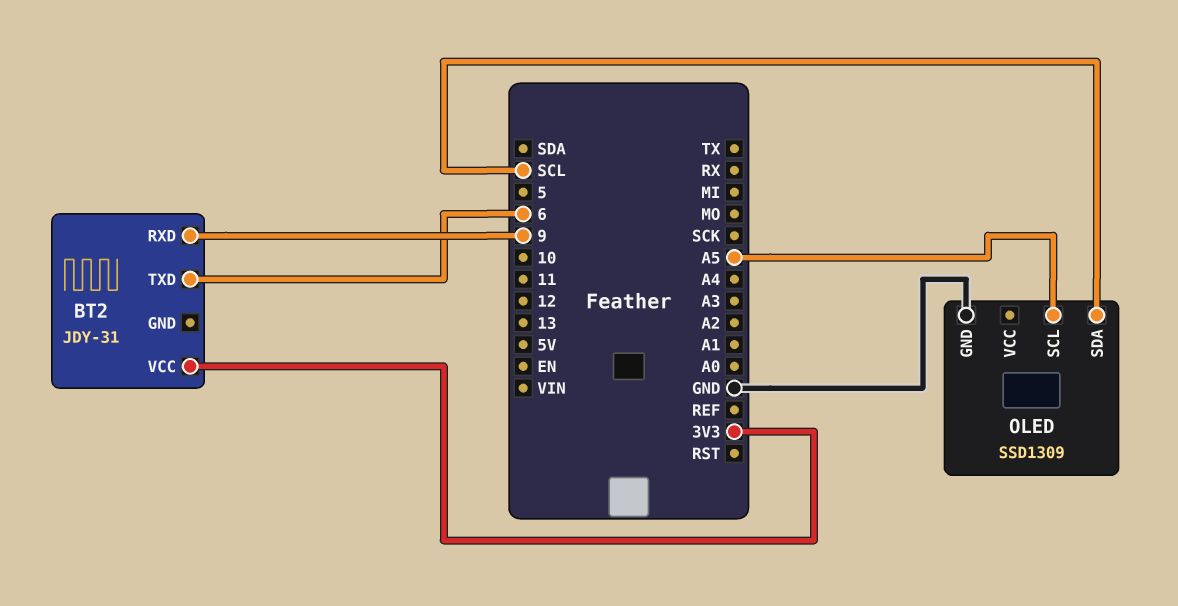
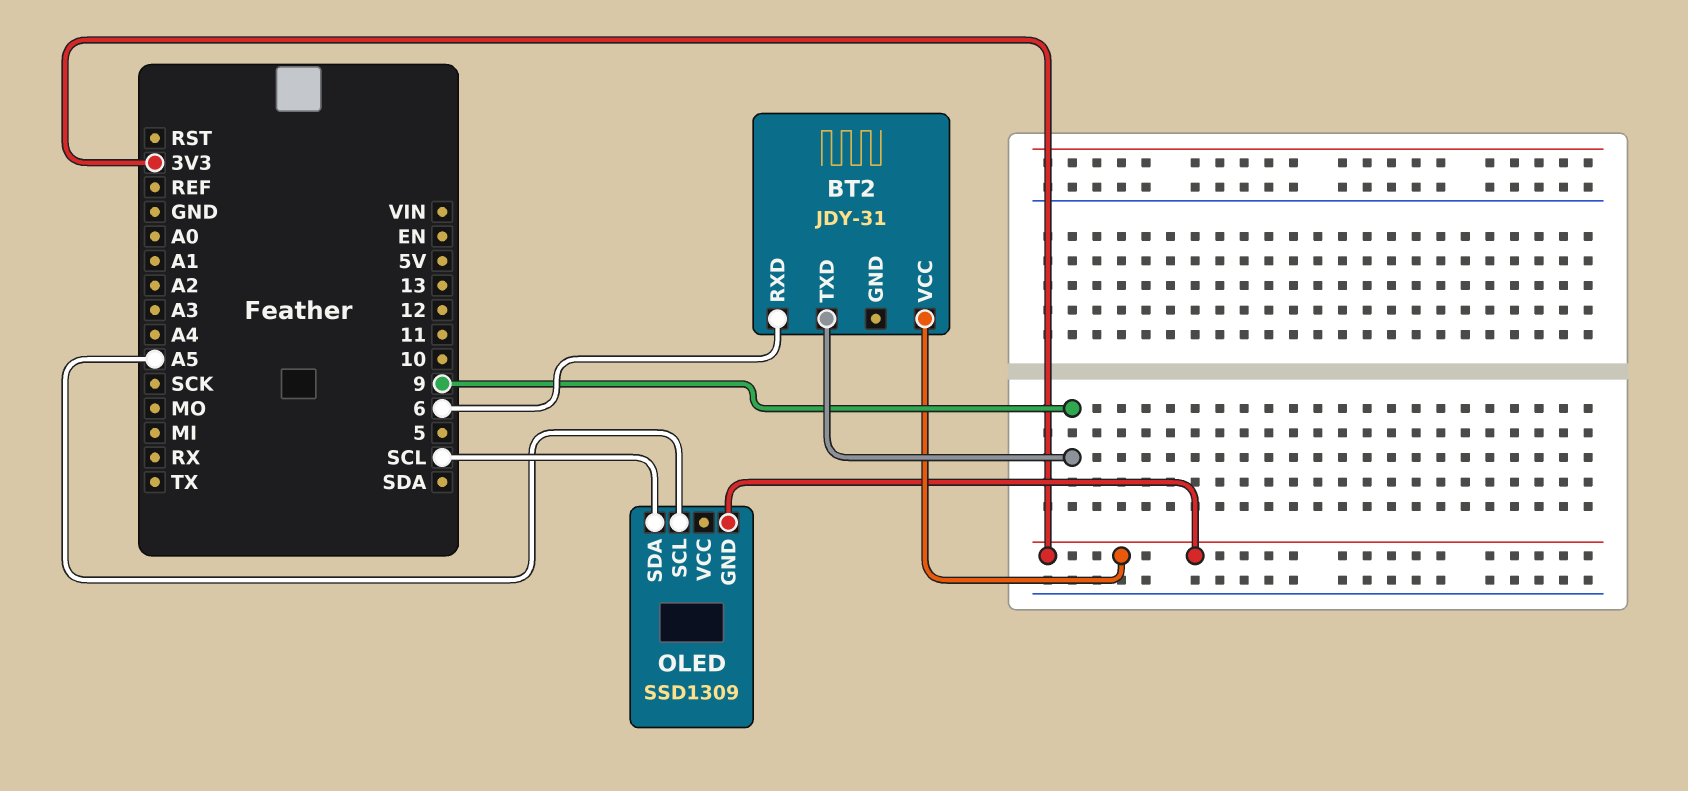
BT2 pin RXD: 9 -> 6
BT2 pin TXD: 6 -> 9
OLED pin GND: GND -> 3V3

